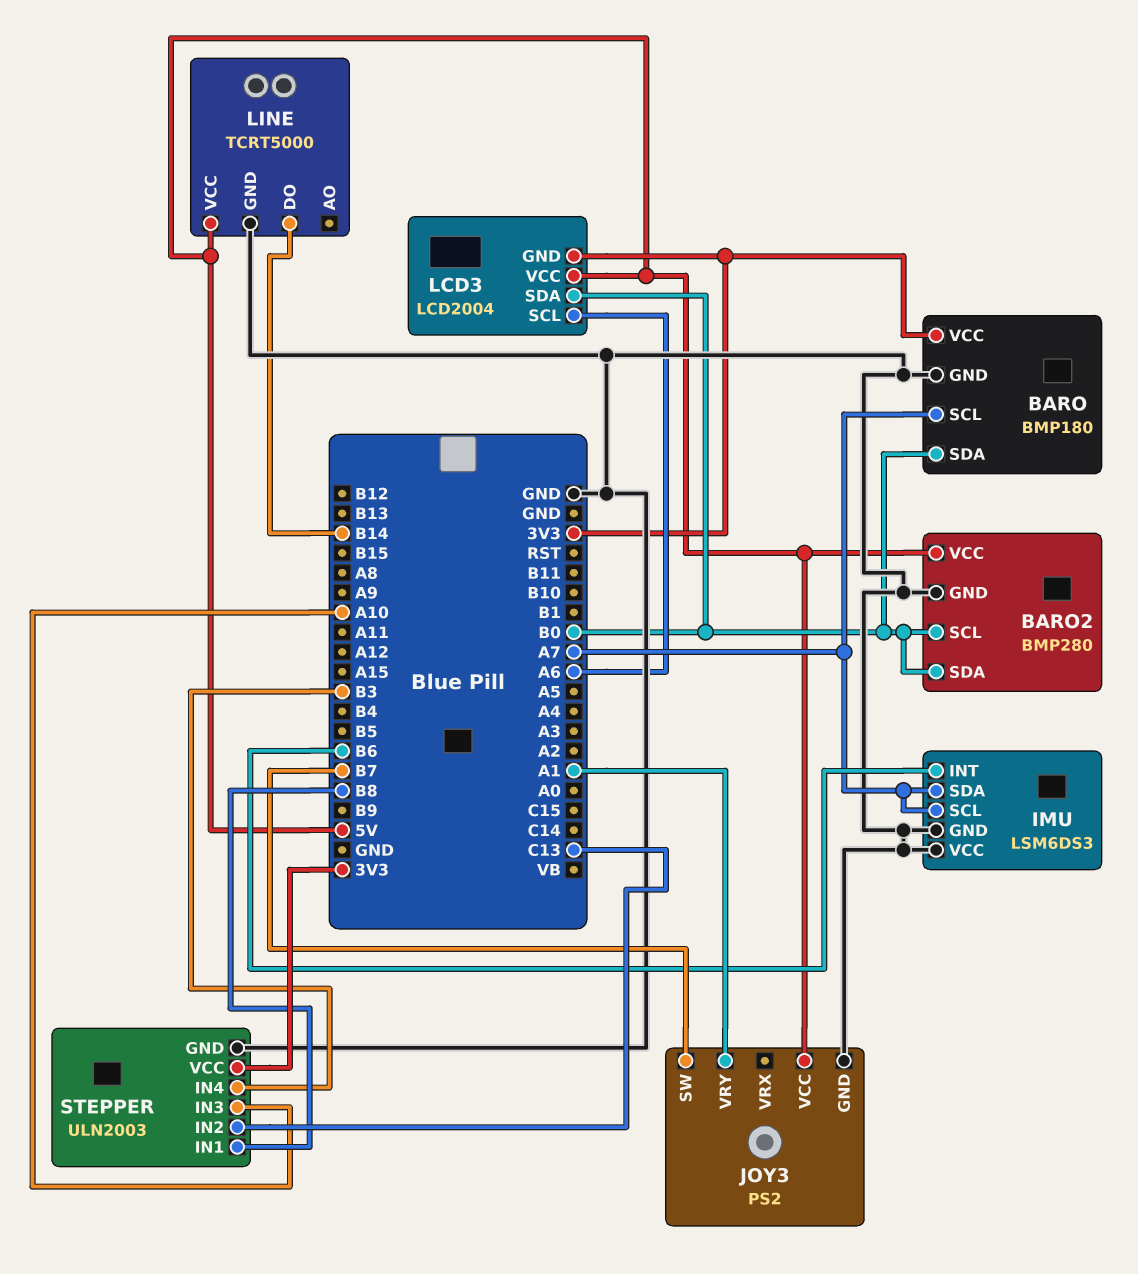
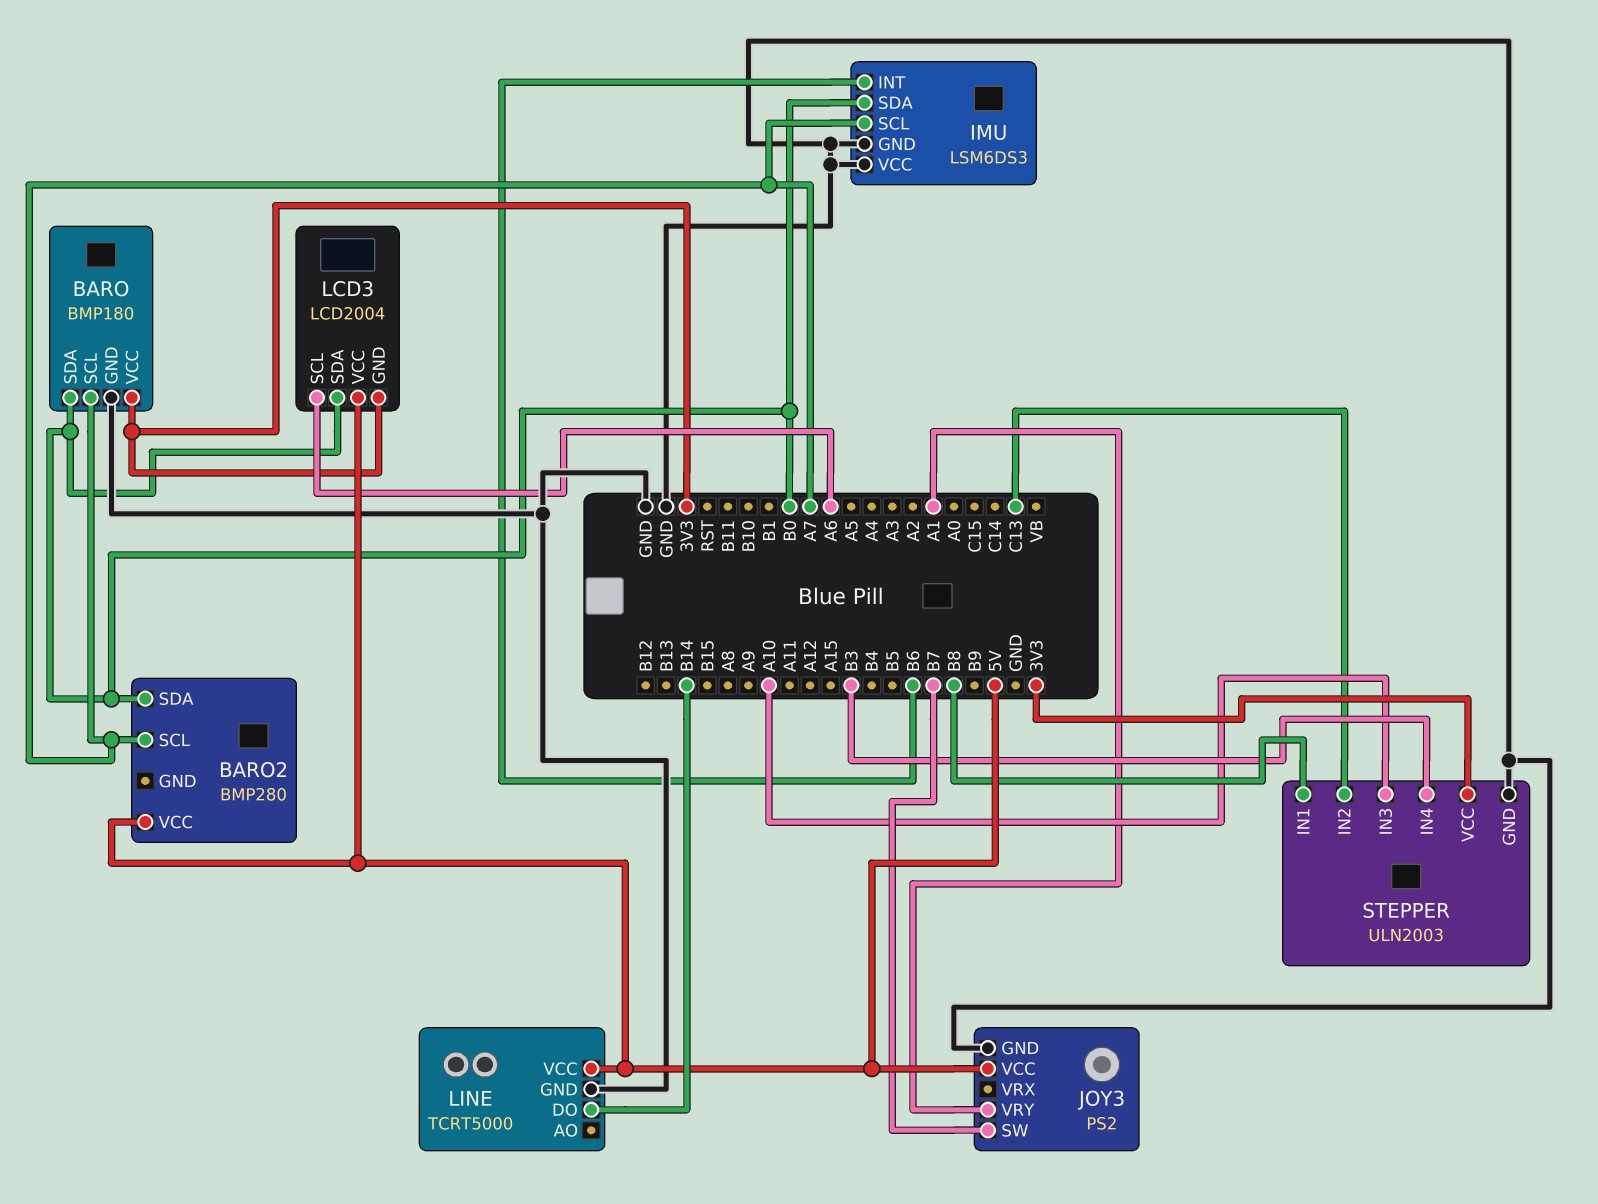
BARO2 pin GND: GND -> none
BARO2 pin SCL: B0 -> A7
IMU pin SDA: A7 -> B0

